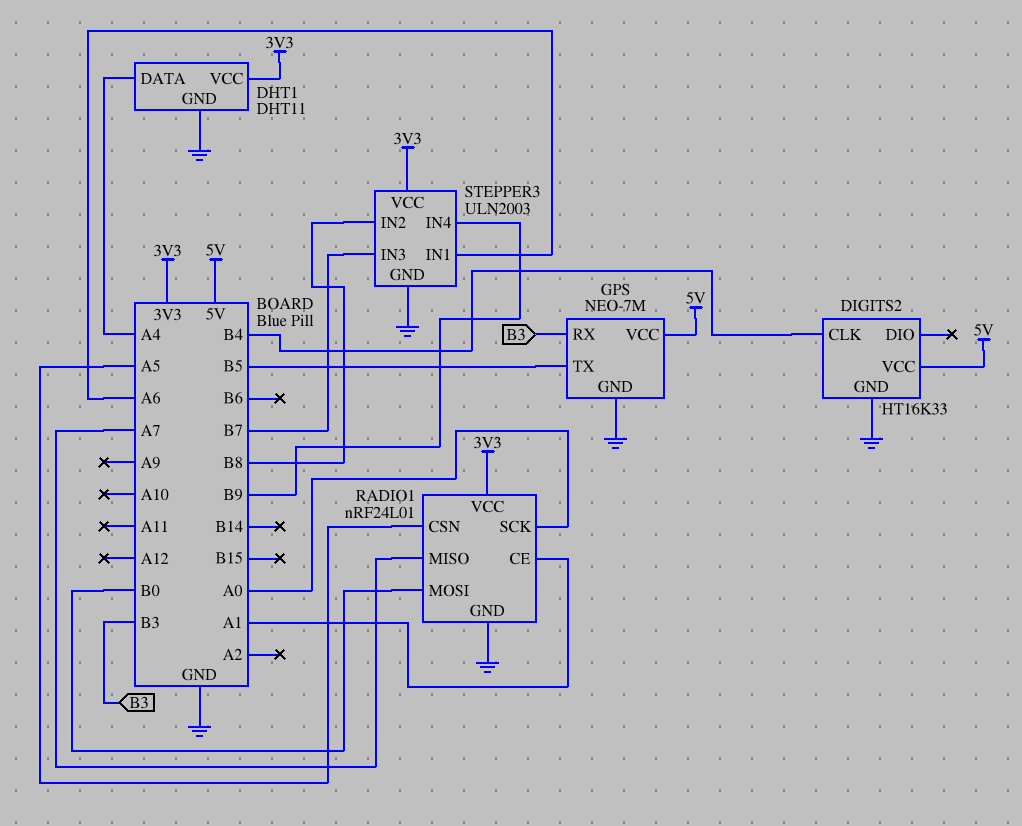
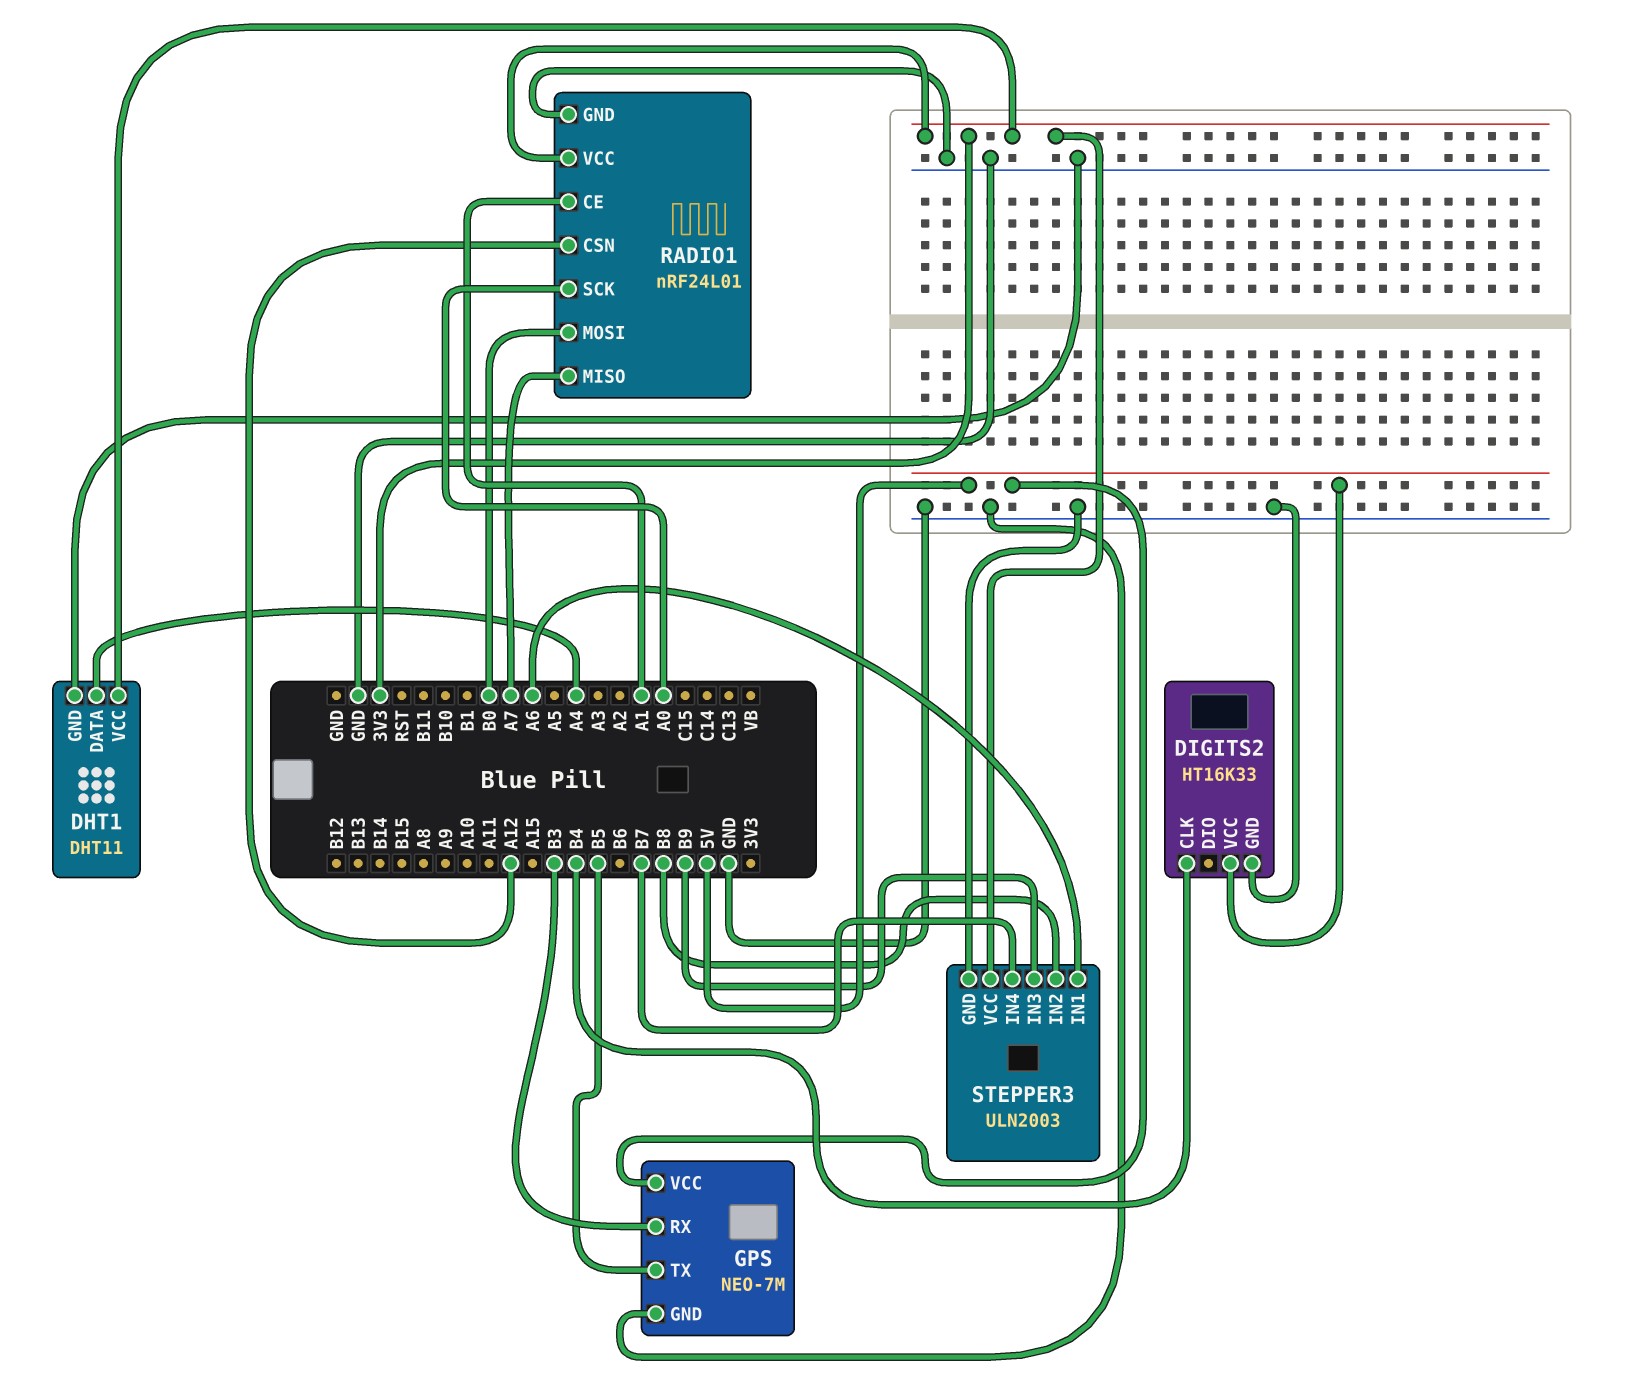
RADIO1 pin CSN: A5 -> A12
STEPPER3 pin IN3: B7 -> B9
STEPPER3 pin IN4: B9 -> B7

